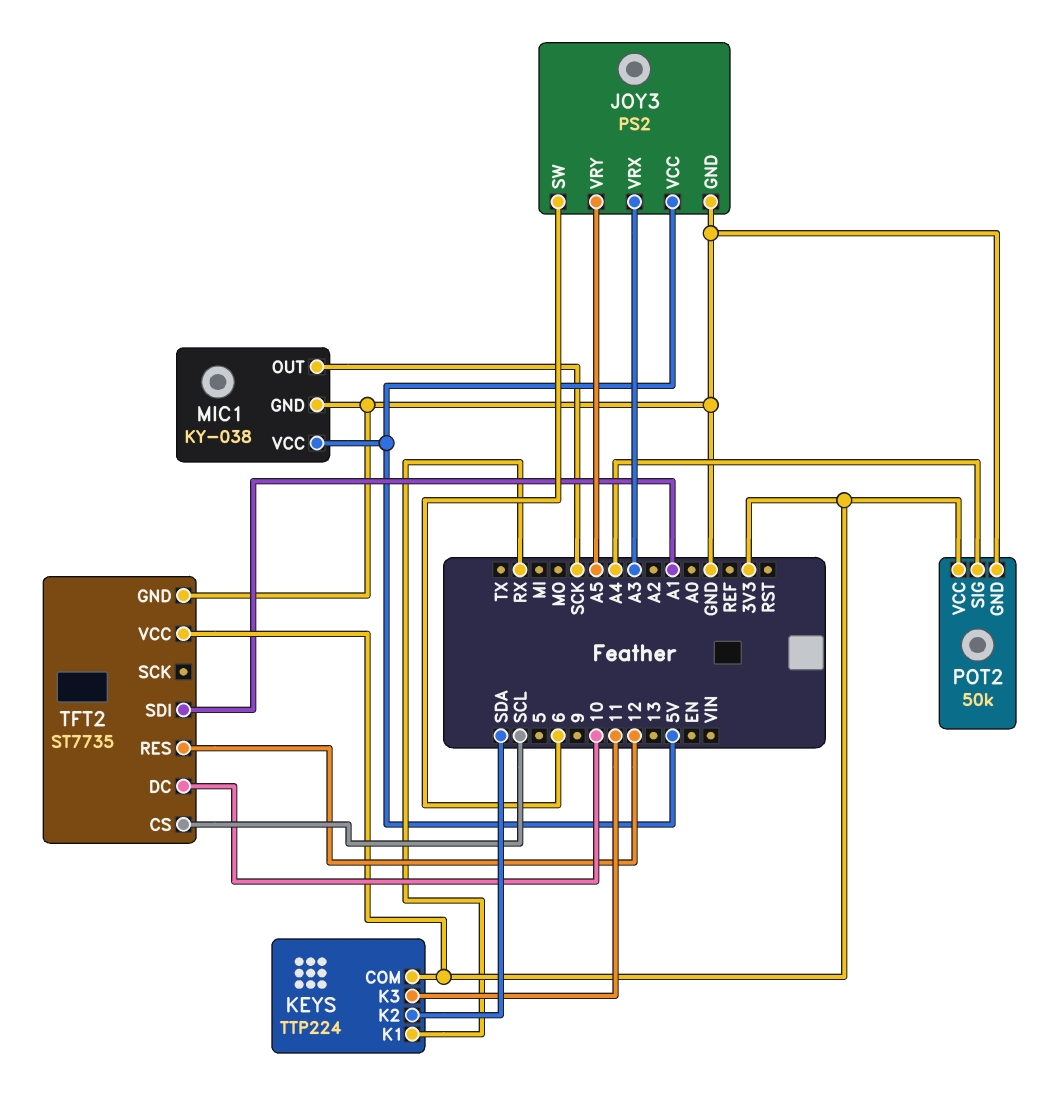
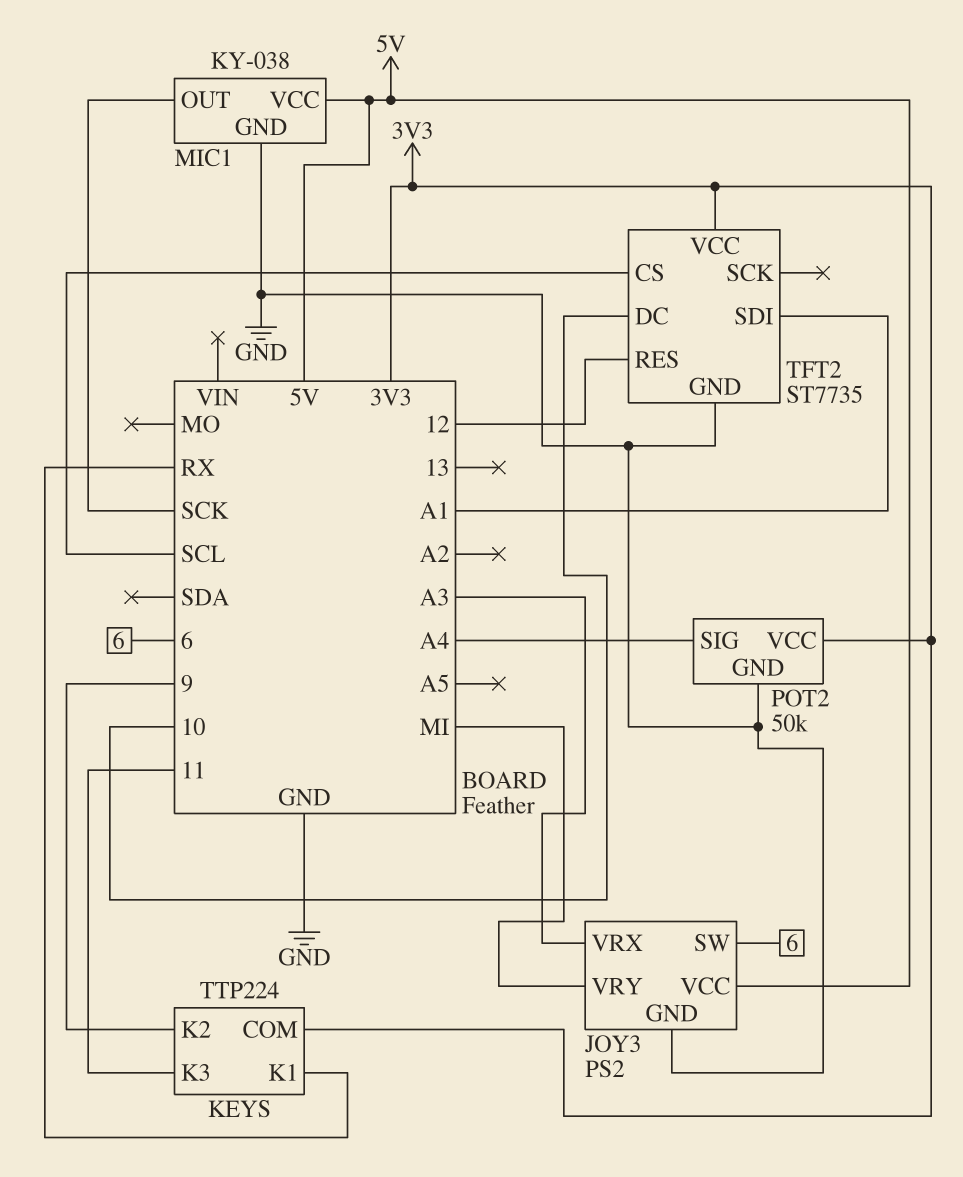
JOY3 pin VRY: A5 -> MI
KEYS pin K2: SDA -> 9

